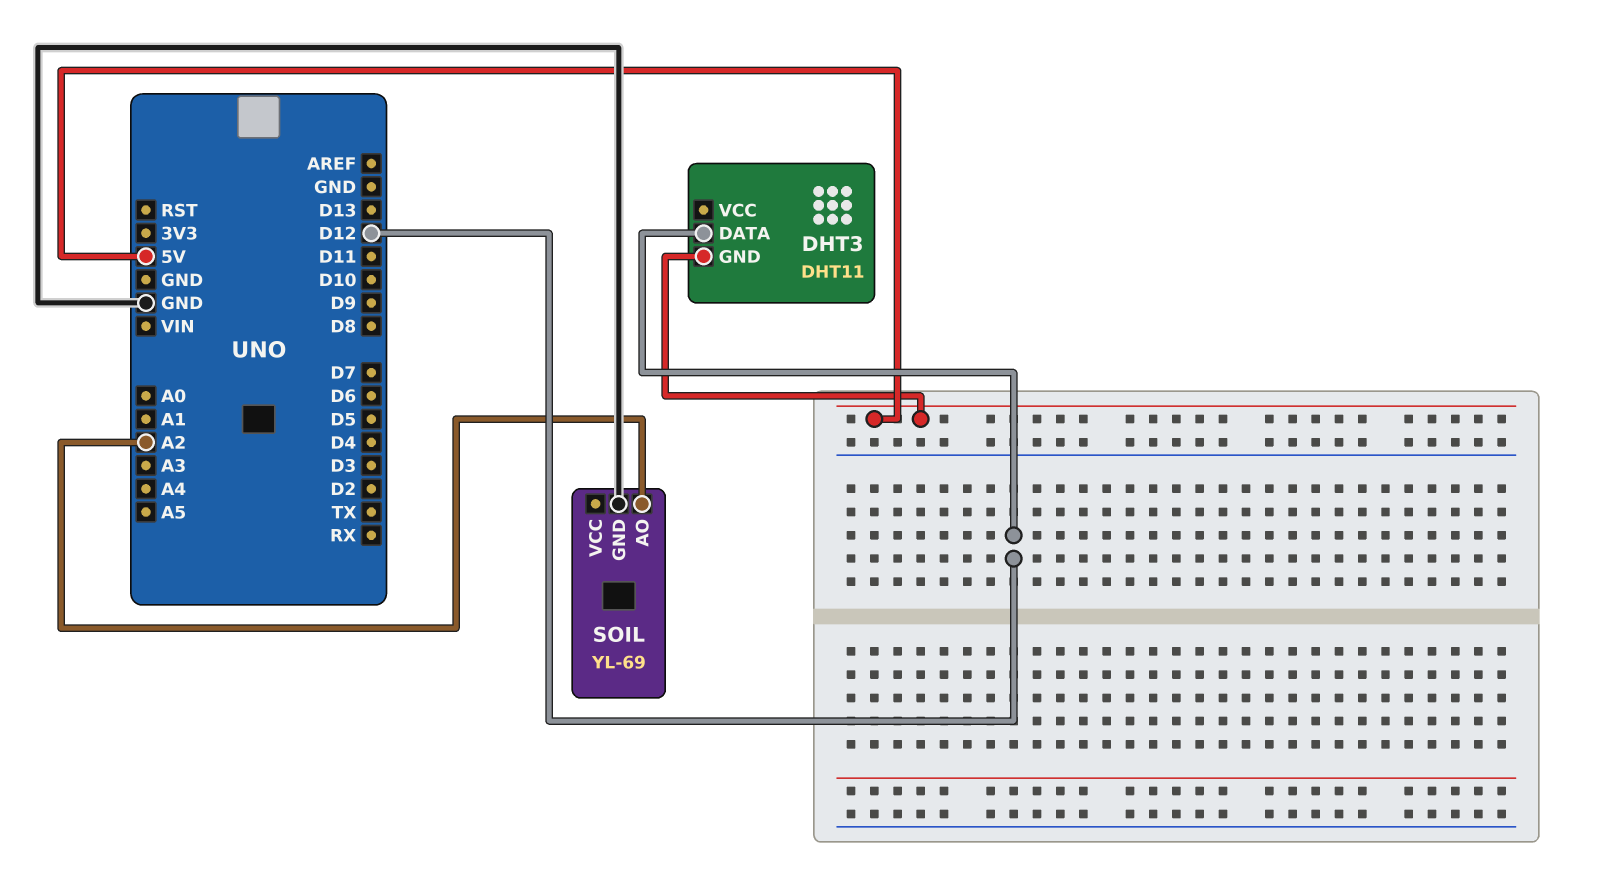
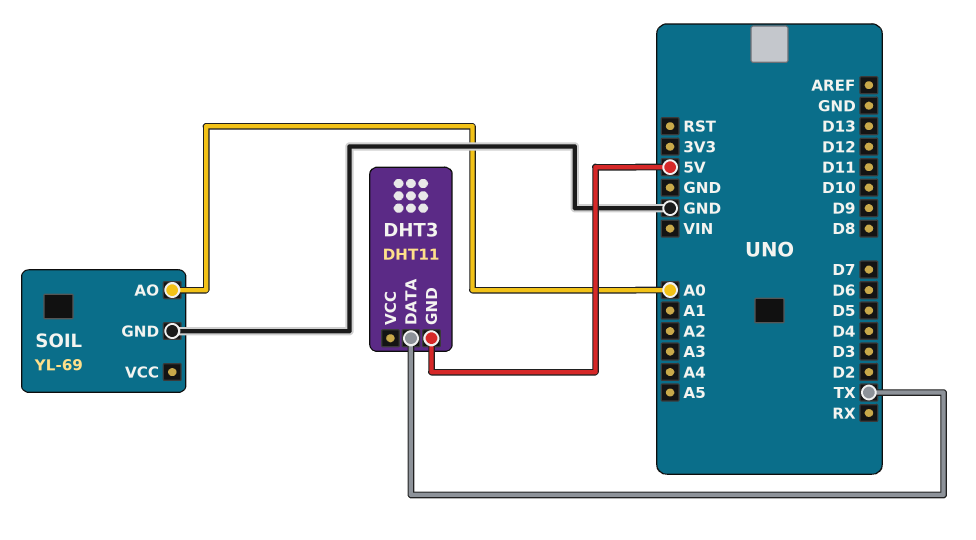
DHT3 pin DATA: D12 -> TX
SOIL pin AO: A2 -> A0

